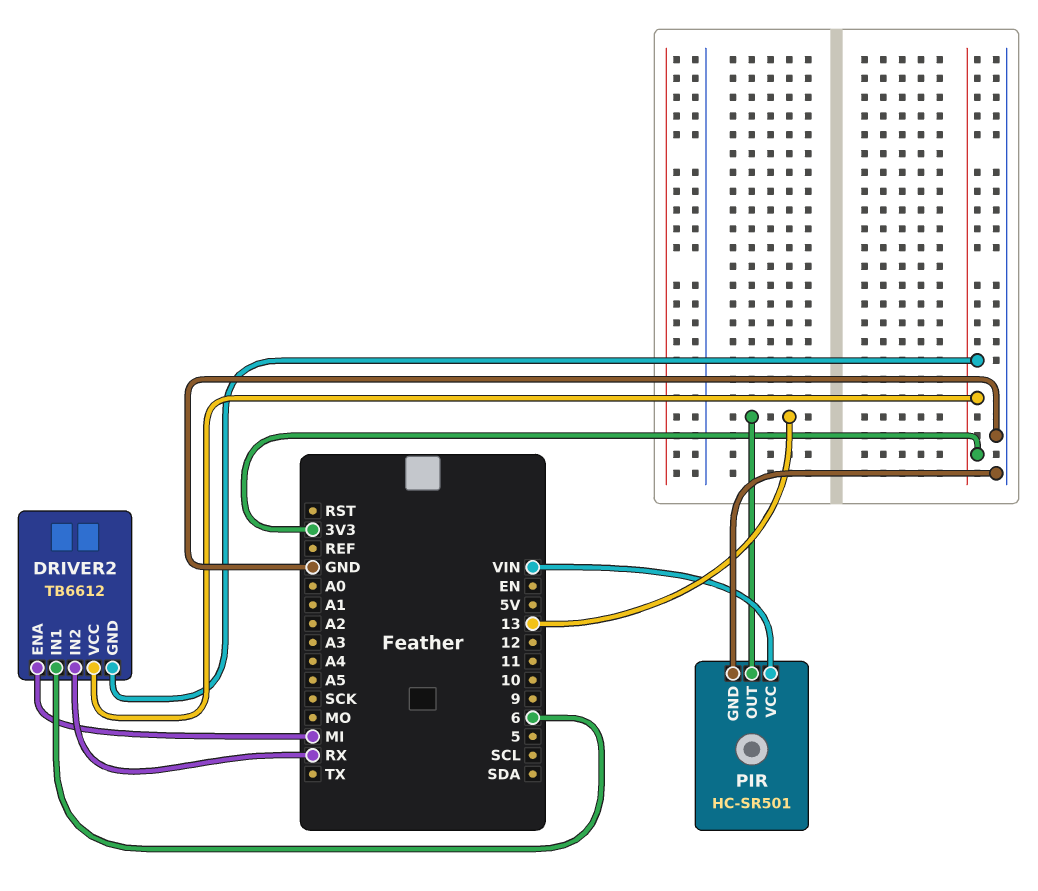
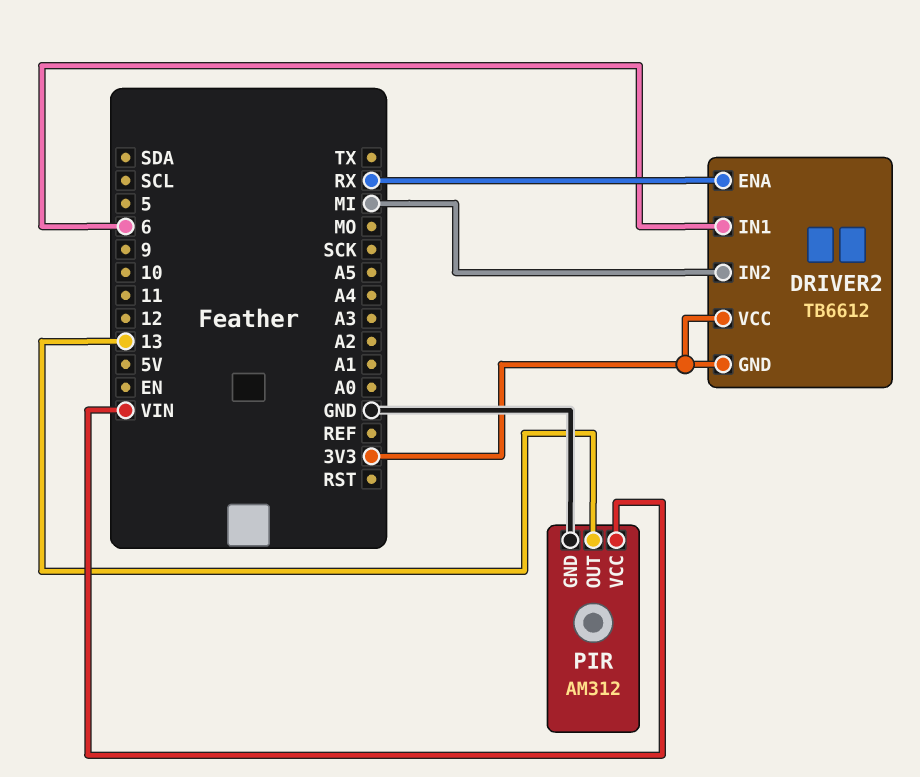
DRIVER2 pin ENA: MI -> RX
DRIVER2 pin IN2: RX -> MI
PIR: HC-SR501 -> AM312

